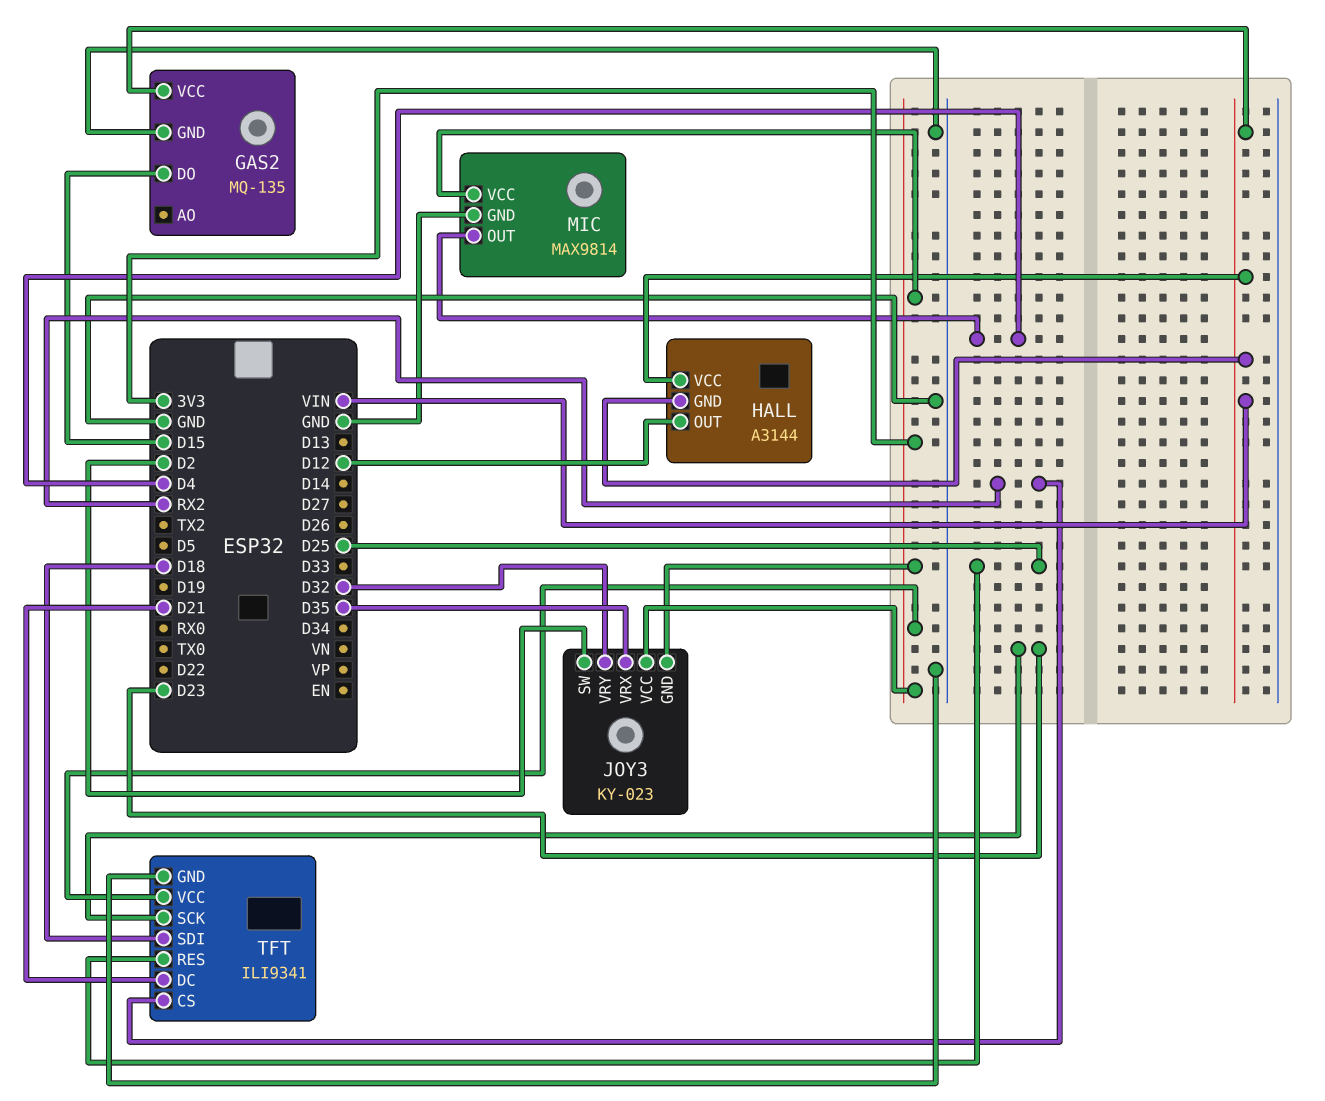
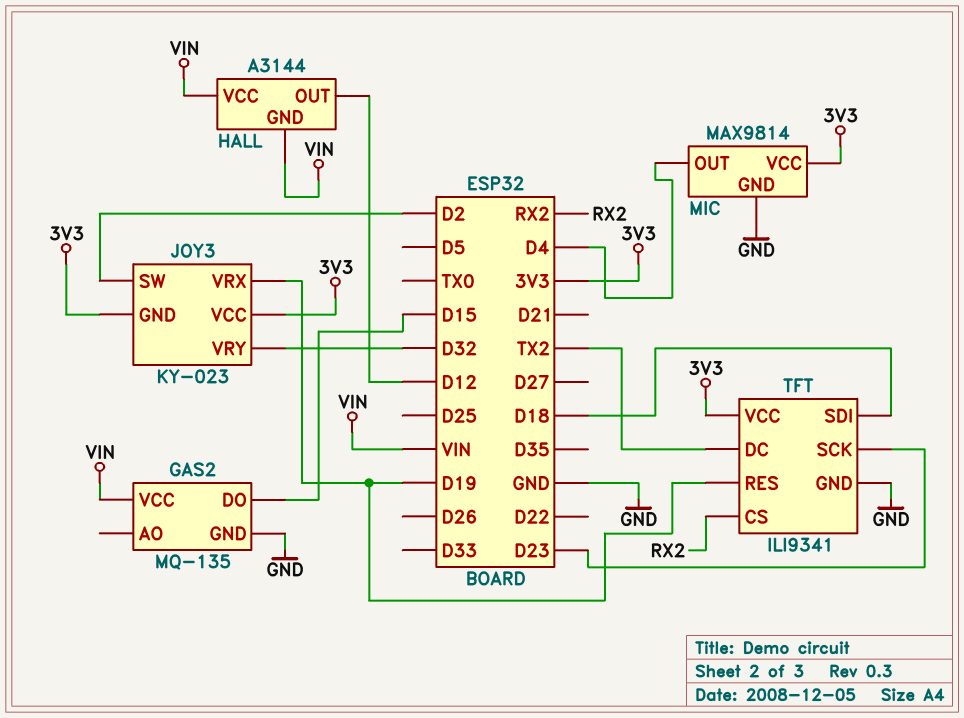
JOY3 pin VRX: D35 -> D19
TFT pin DC: D21 -> TX2
TFT pin RES: D25 -> D19

